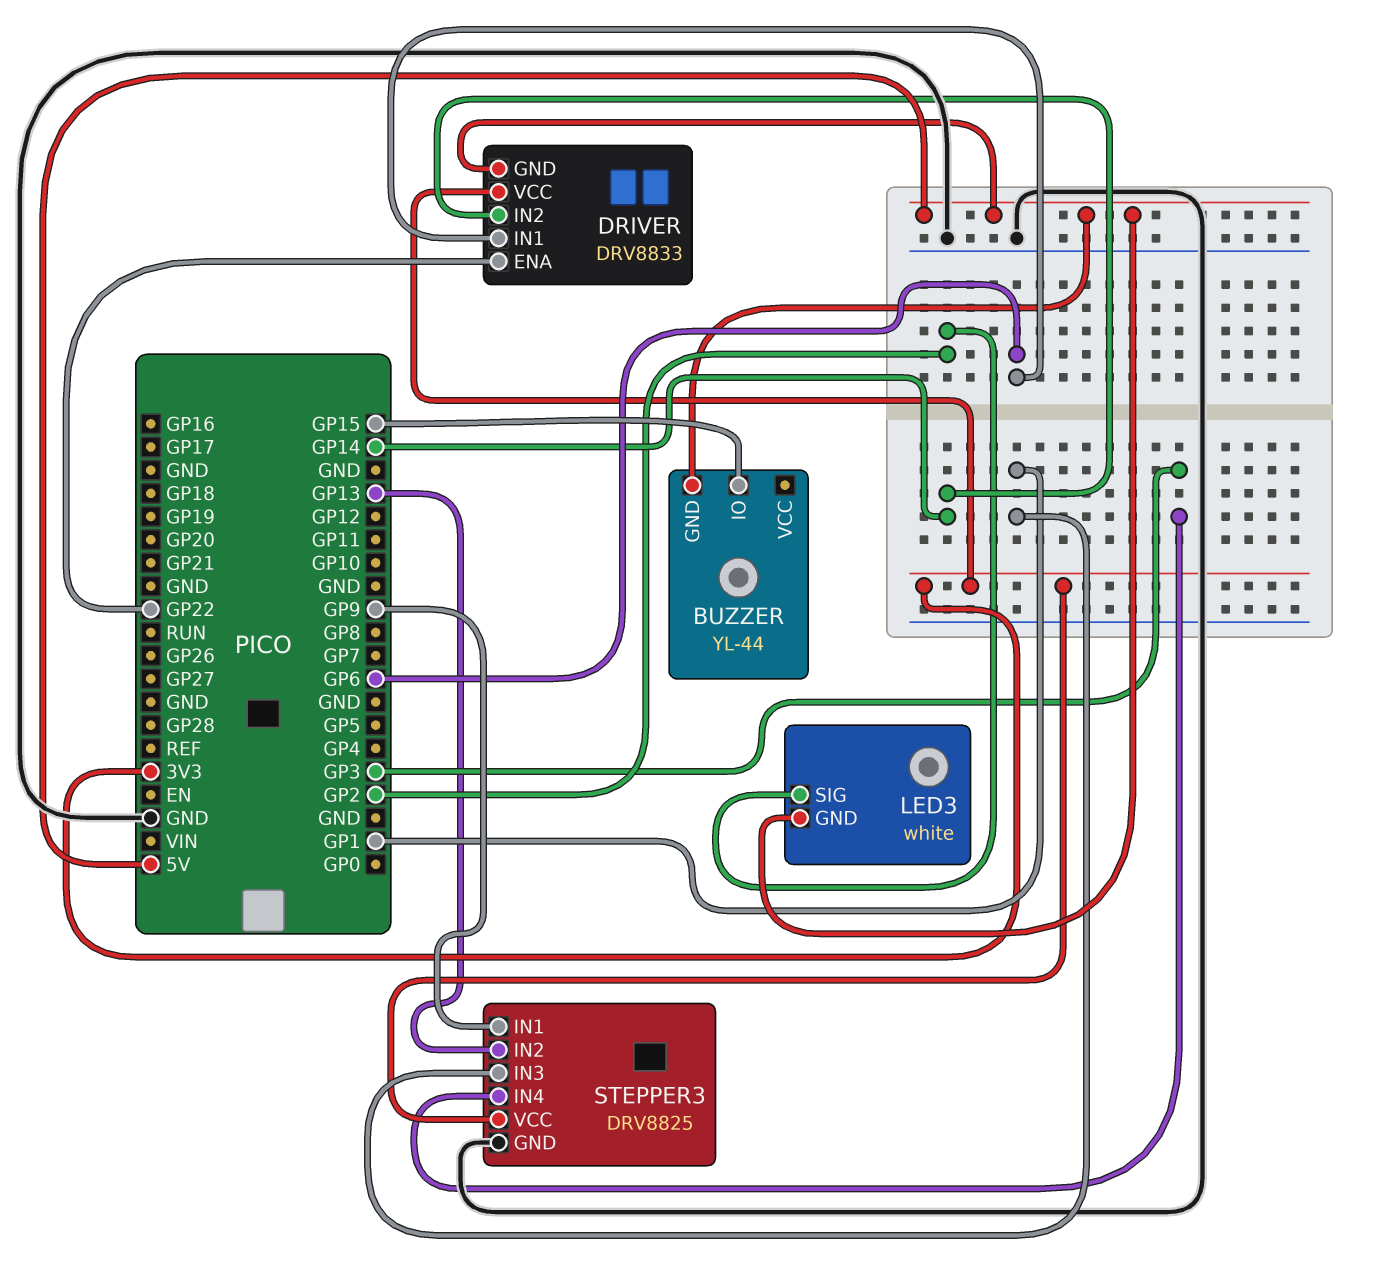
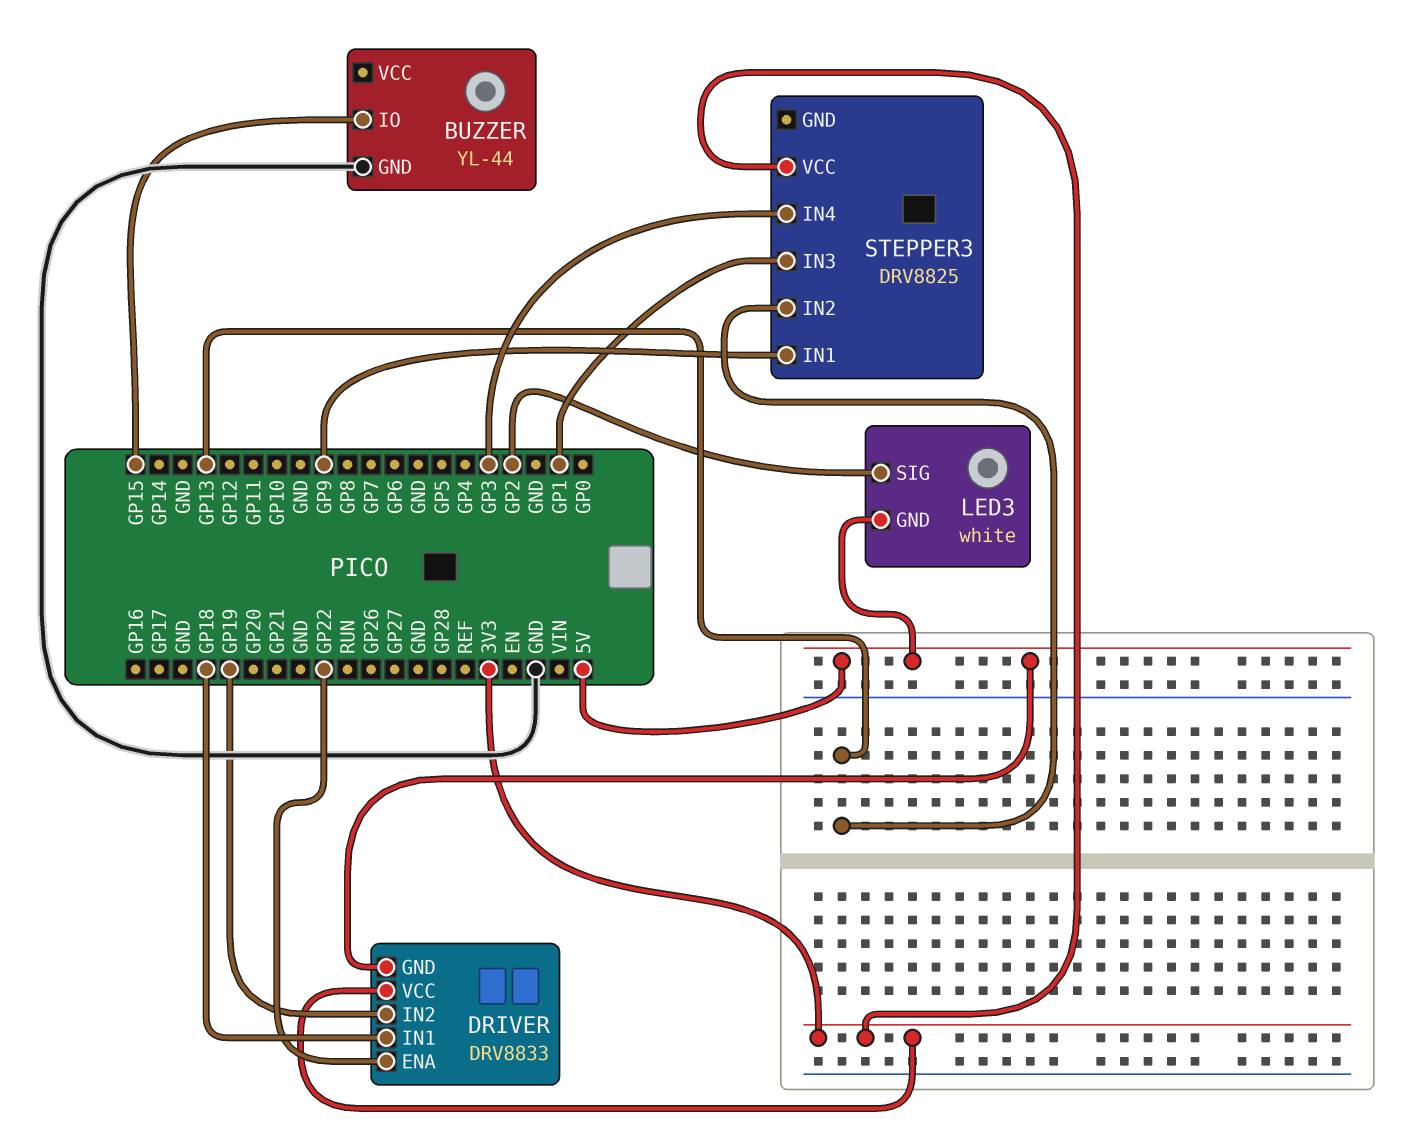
BUZZER pin GND: 5V -> GND
DRIVER pin IN1: GP6 -> GP18
DRIVER pin IN2: GP14 -> GP19
STEPPER3 pin GND: GND -> none

